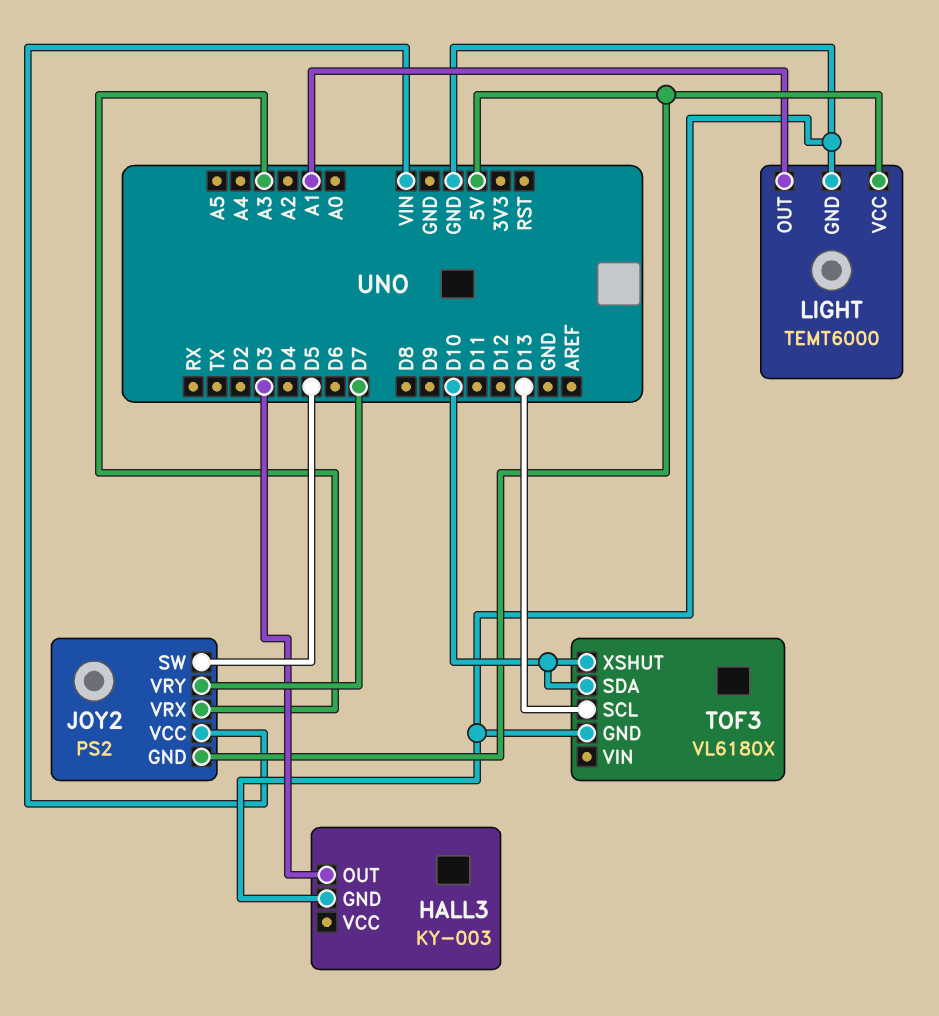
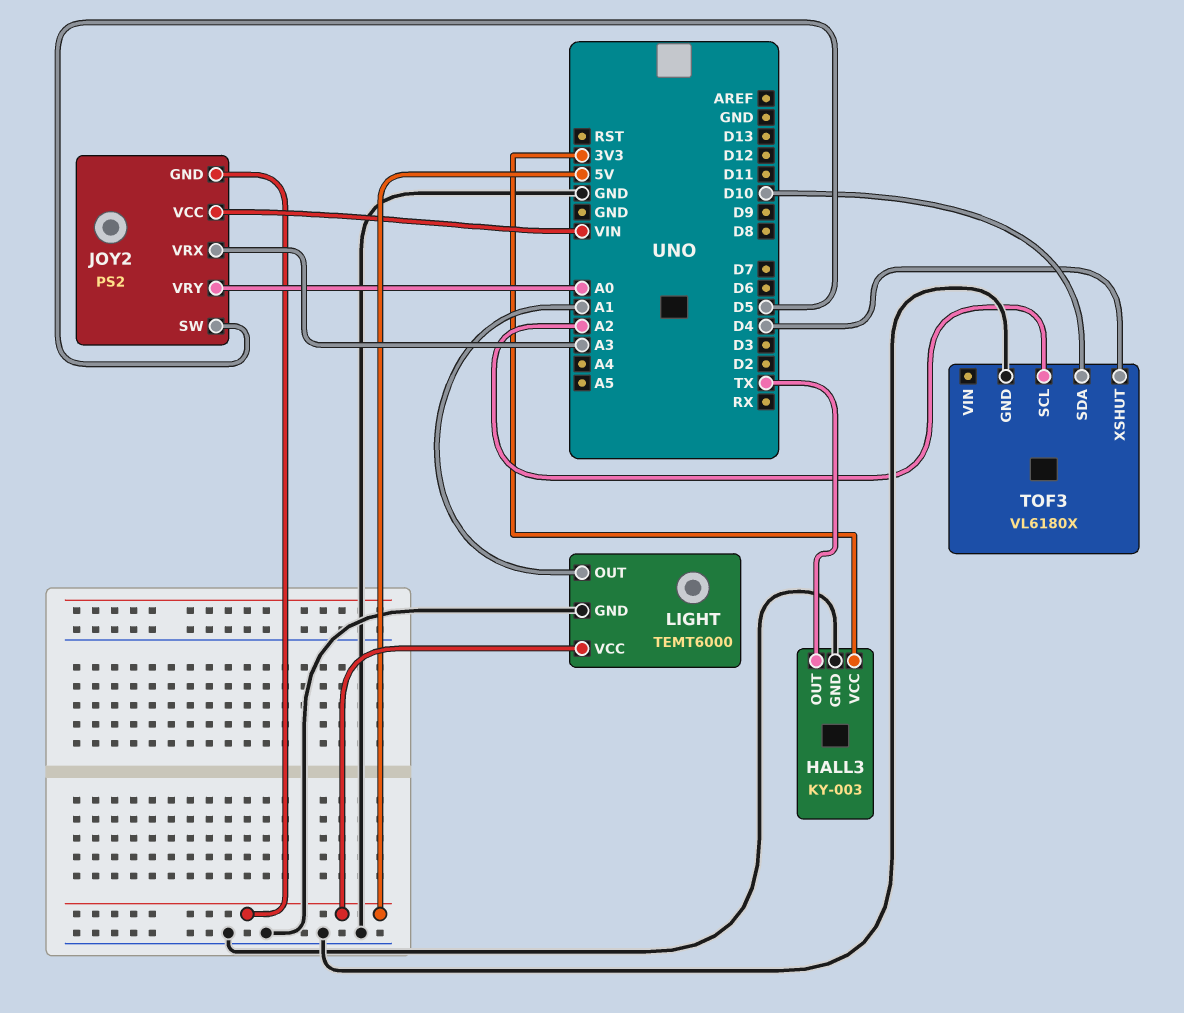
HALL3 pin OUT: D3 -> TX
HALL3 pin VCC: none -> 3V3
JOY2 pin VRY: D7 -> A0
TOF3 pin SCL: D13 -> A2
TOF3 pin XSHUT: D10 -> D4

